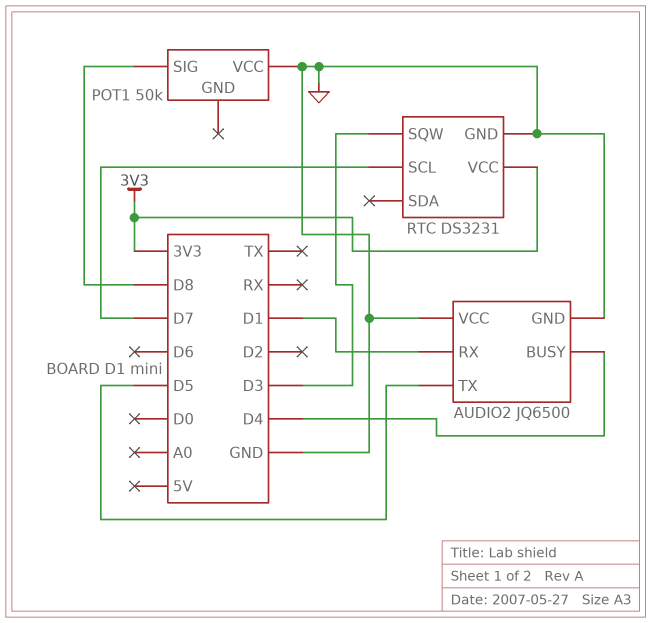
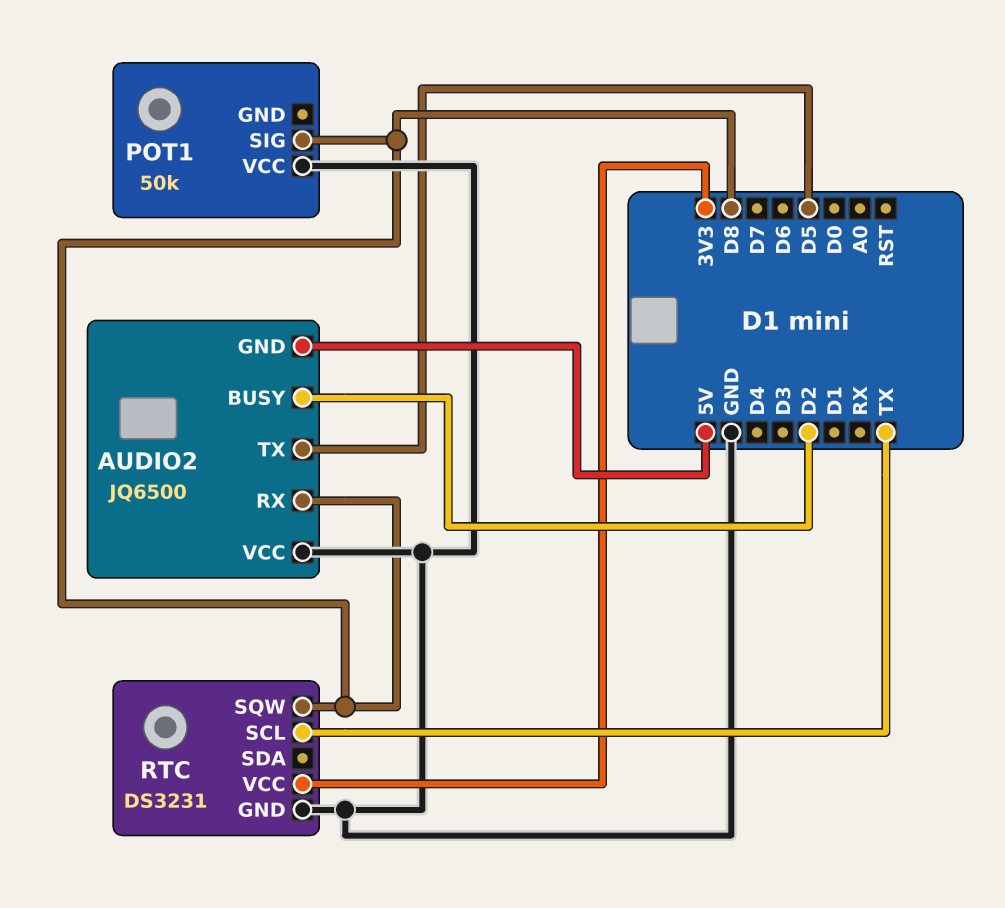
AUDIO2 pin BUSY: D4 -> D2
AUDIO2 pin GND: GND -> 5V
AUDIO2 pin RX: D1 -> D8
RTC pin SCL: D7 -> TX
RTC pin SQW: D3 -> D8

